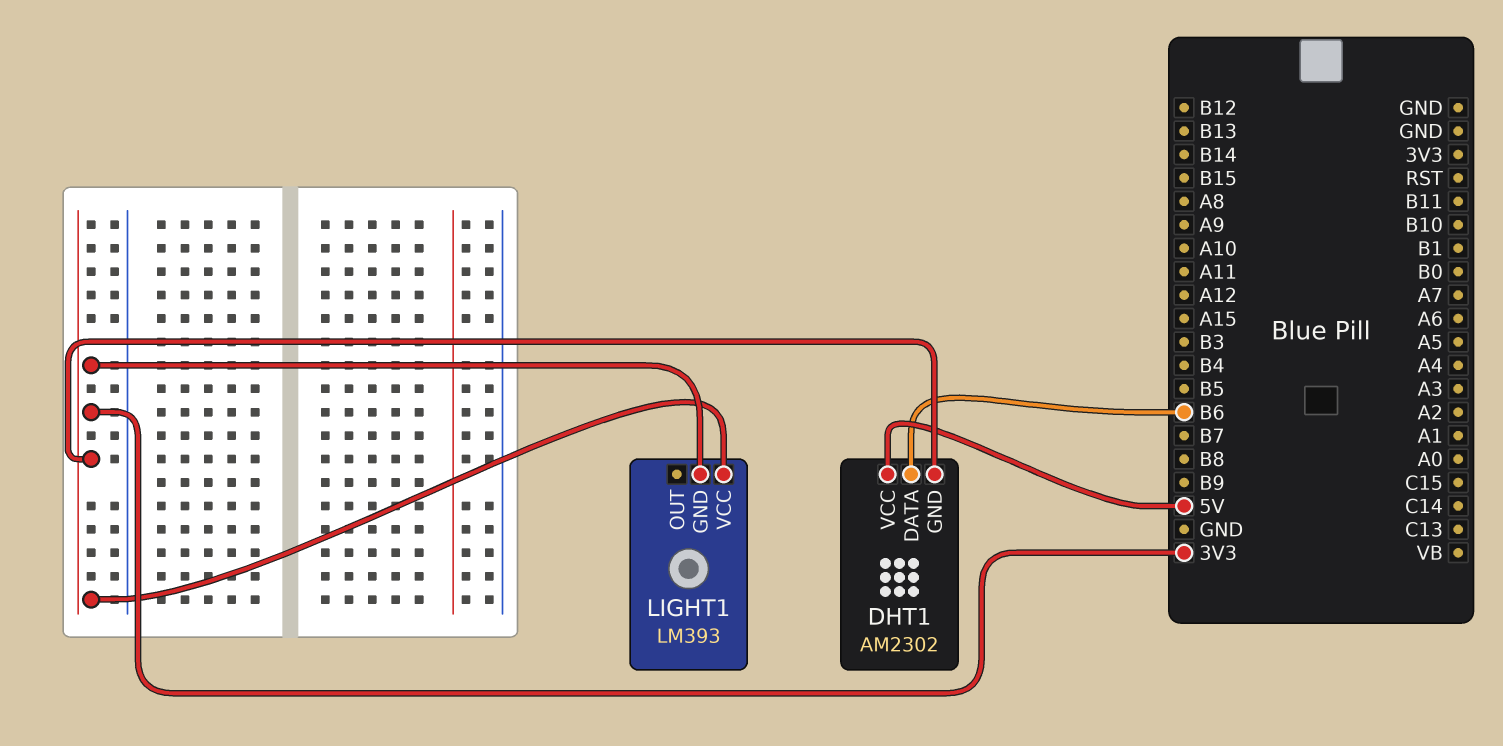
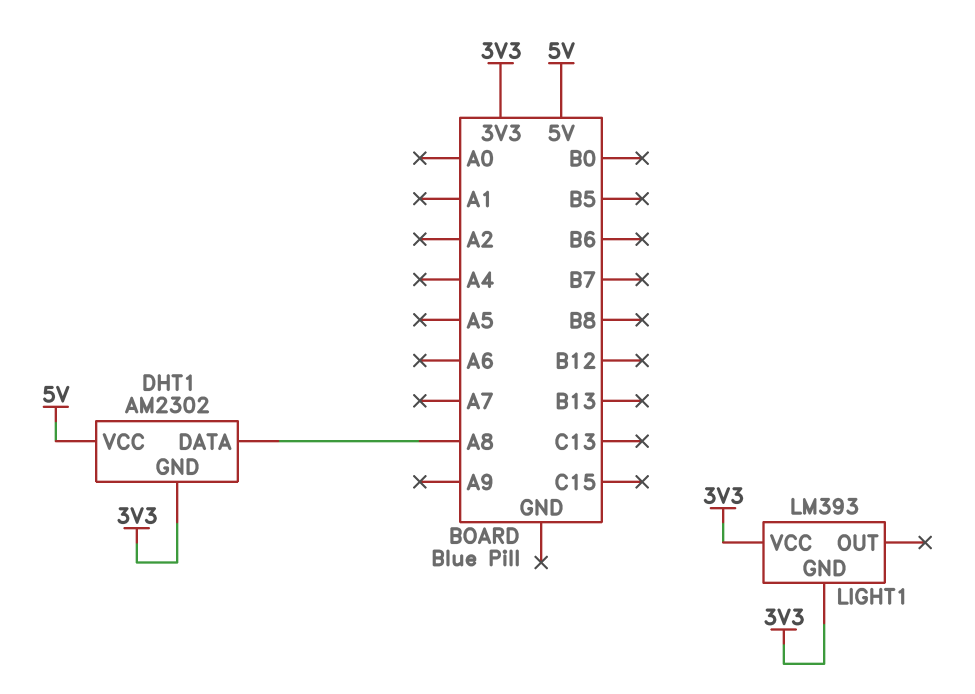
DHT1 pin DATA: B6 -> A8

